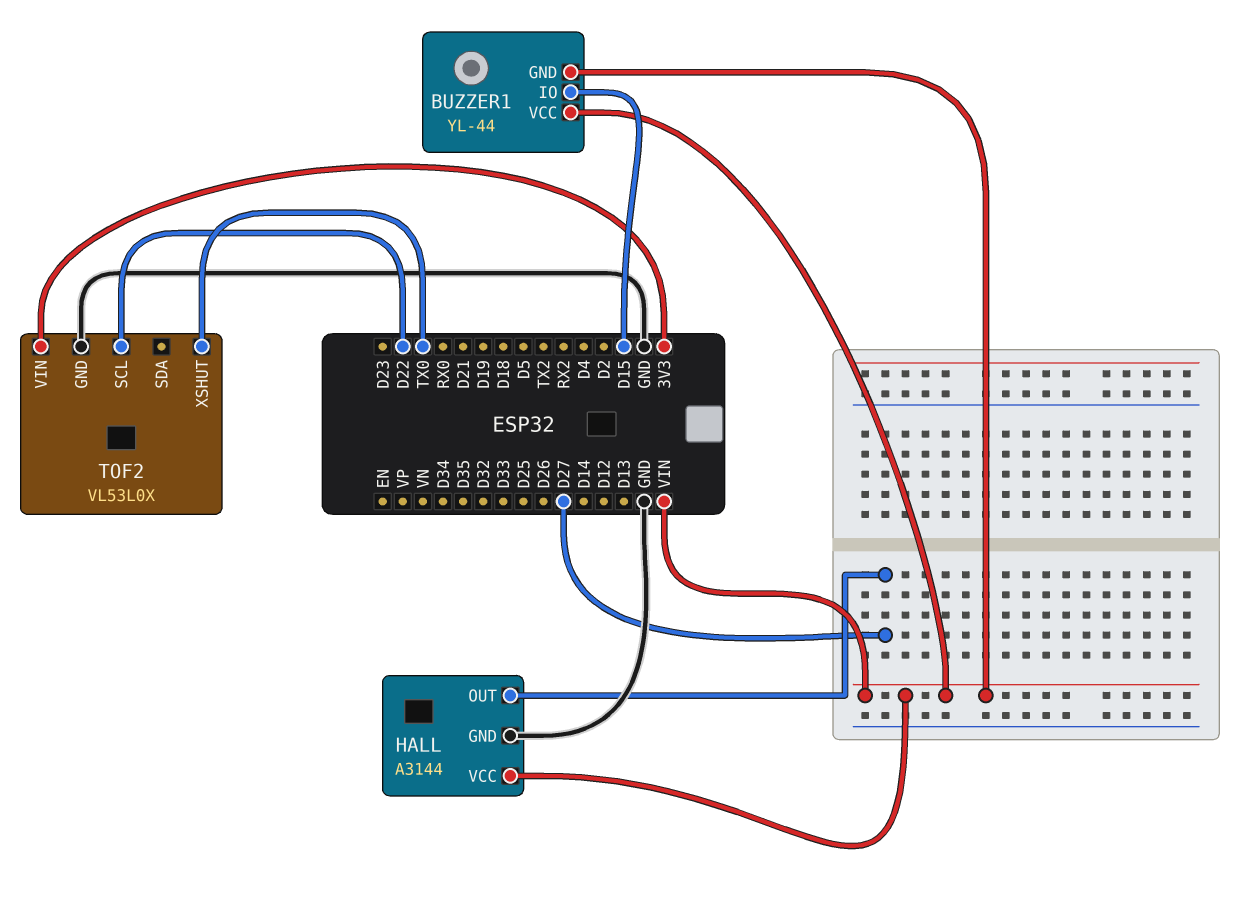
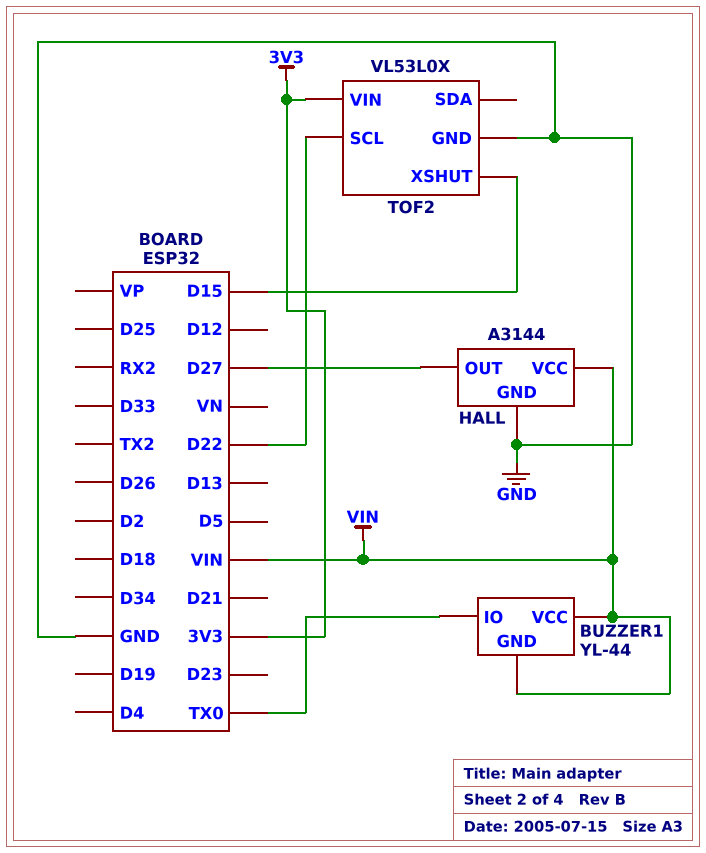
BUZZER1 pin IO: D15 -> TX0
TOF2 pin XSHUT: TX0 -> D15

